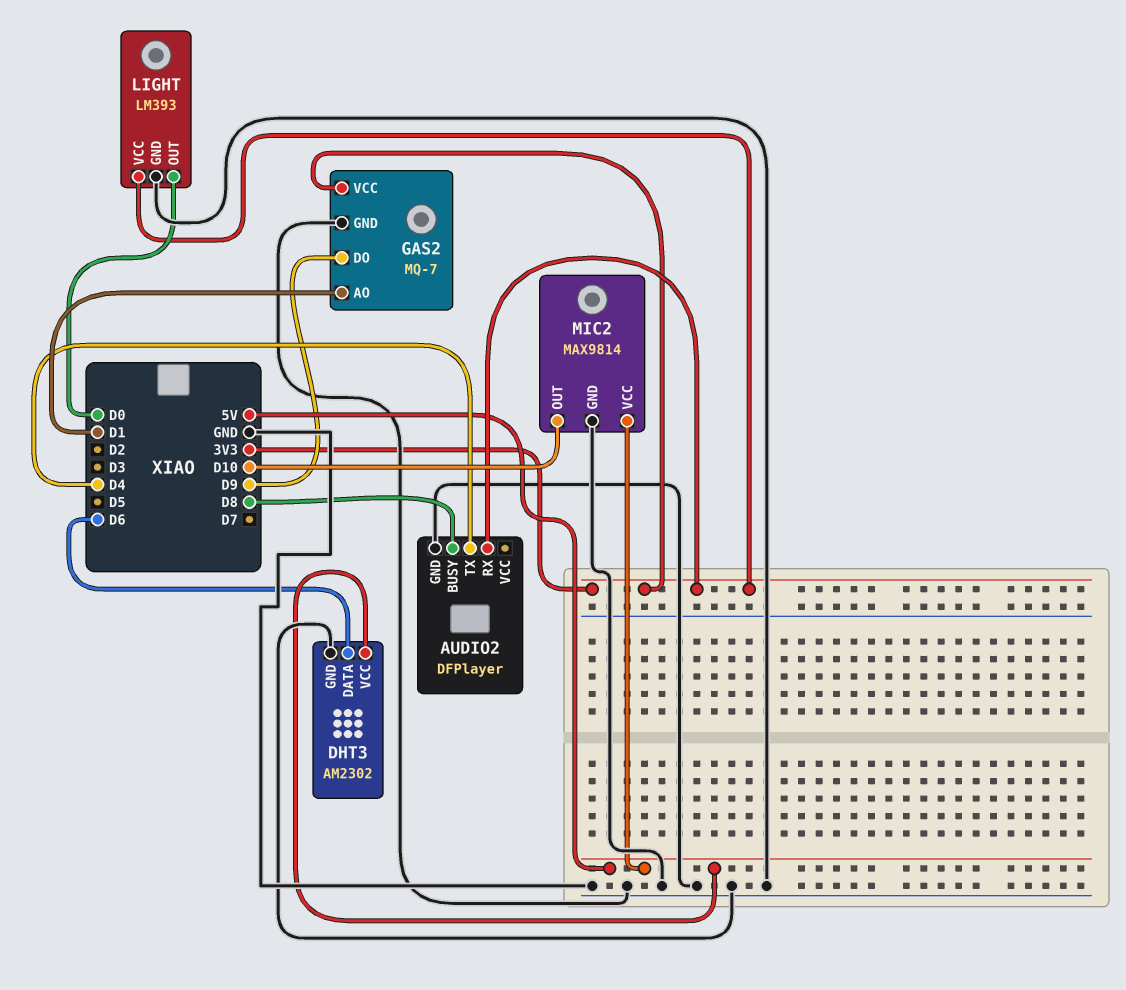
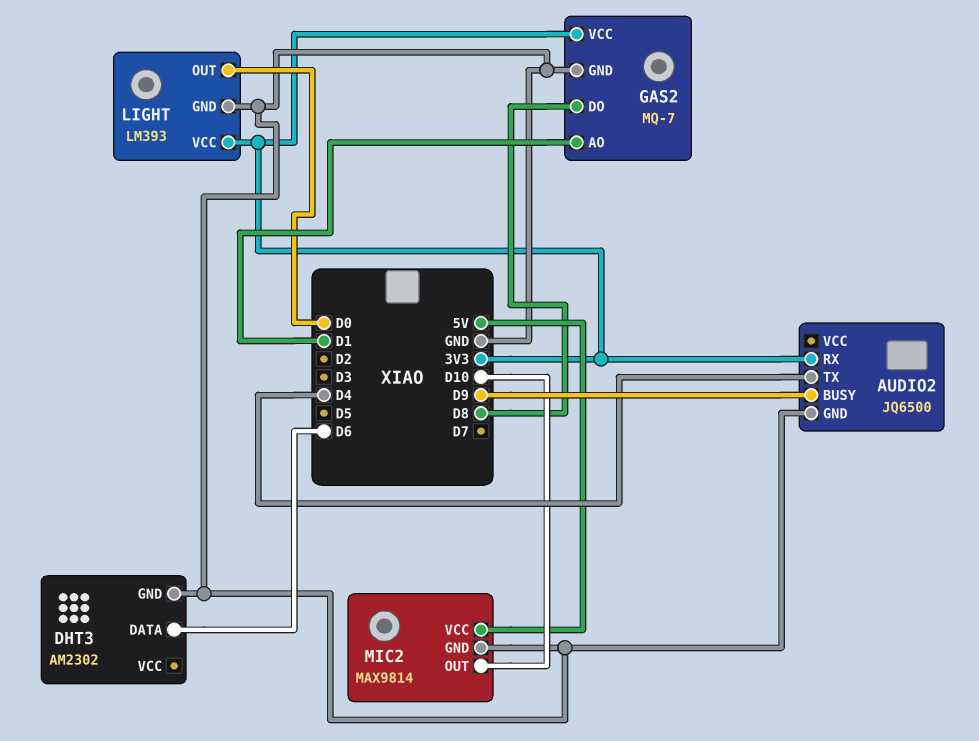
AUDIO2: DFPlayer -> JQ6500
AUDIO2 pin BUSY: D8 -> D9
DHT3 pin VCC: 5V -> none
GAS2 pin DO: D9 -> D8

